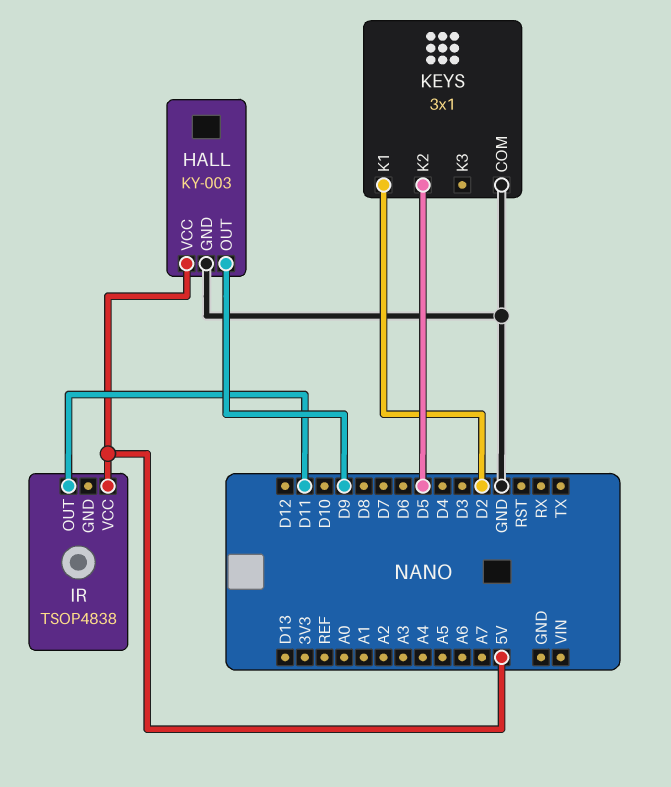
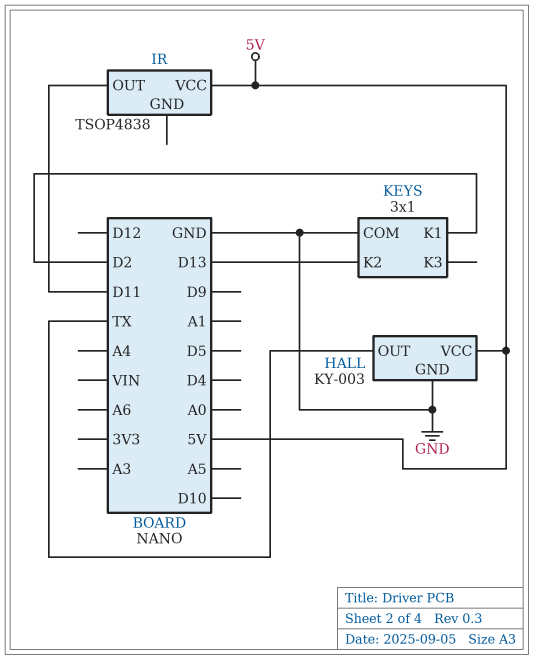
HALL pin OUT: D9 -> TX
KEYS pin K2: D5 -> D13

